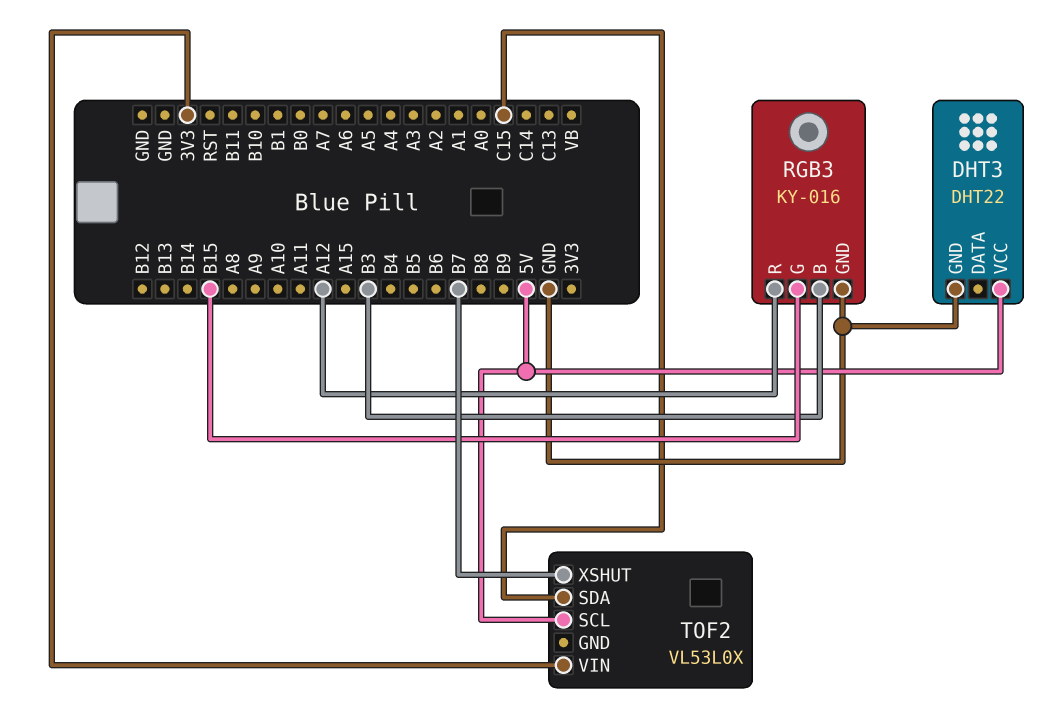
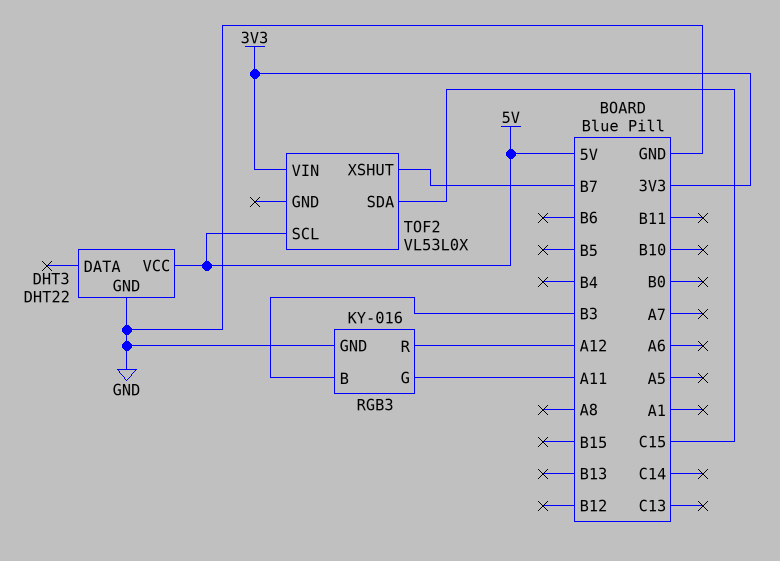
RGB3 pin G: B15 -> A11

